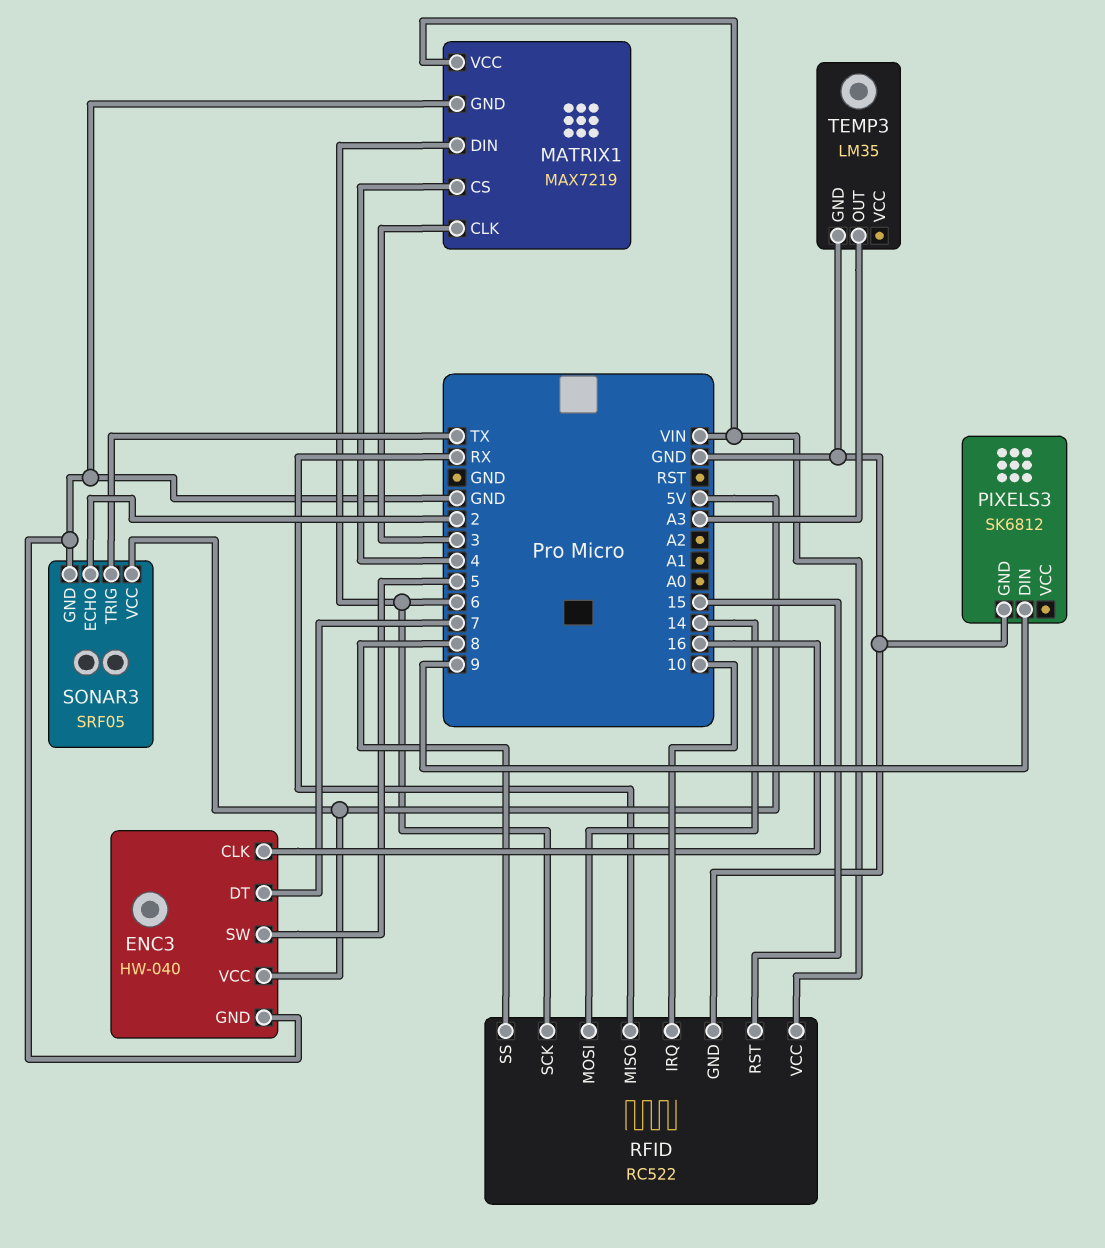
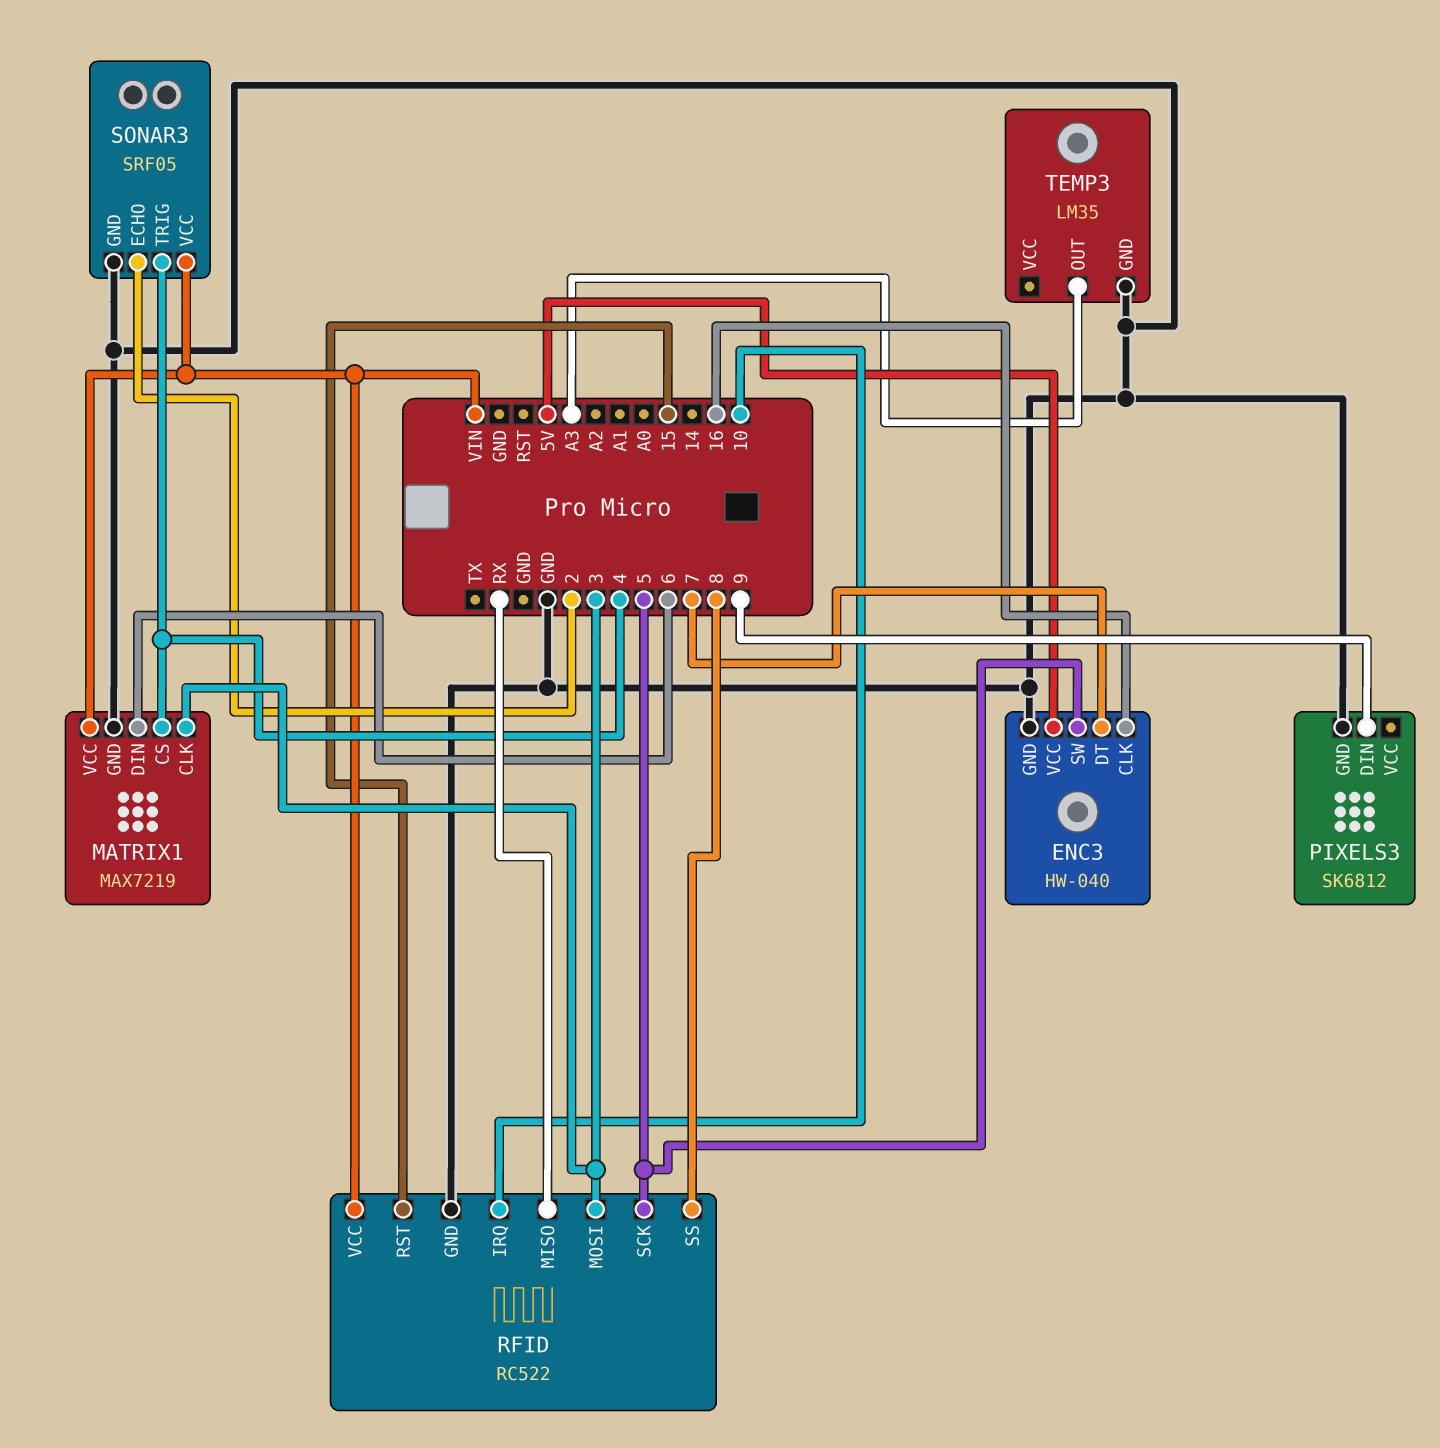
RFID pin MOSI: 14 -> 3
RFID pin SCK: 6 -> 5
SONAR3 pin TRIG: TX -> 4
SONAR3 pin VCC: 5V -> VIN

